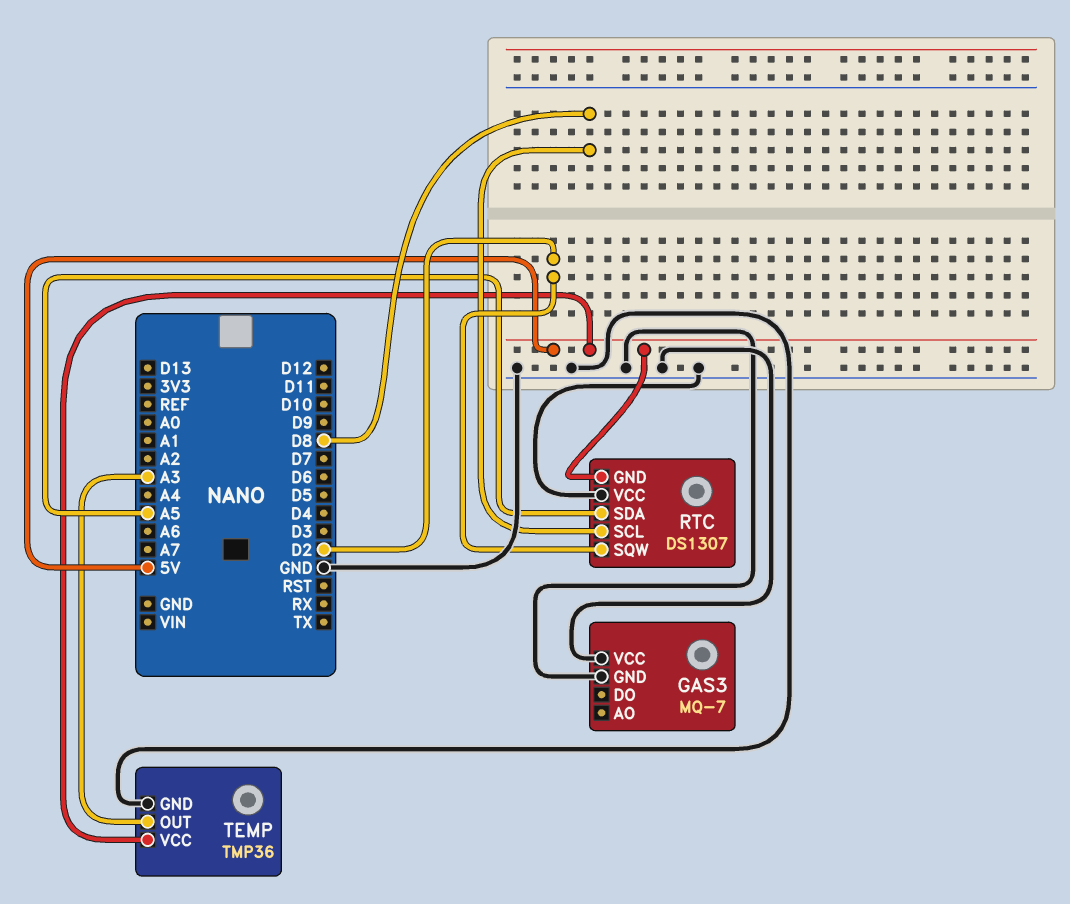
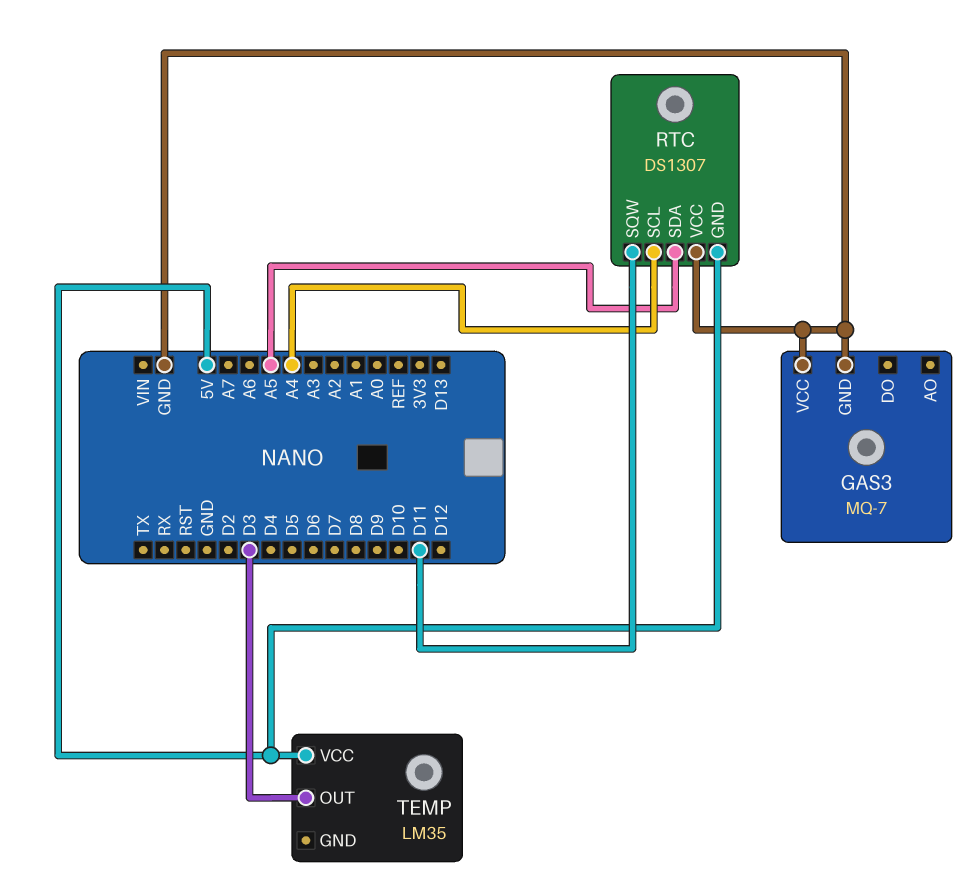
RTC pin SCL: D8 -> A4
RTC pin SQW: D2 -> D11
TEMP: TMP36 -> LM35
TEMP pin GND: GND -> none
TEMP pin OUT: A3 -> D3

